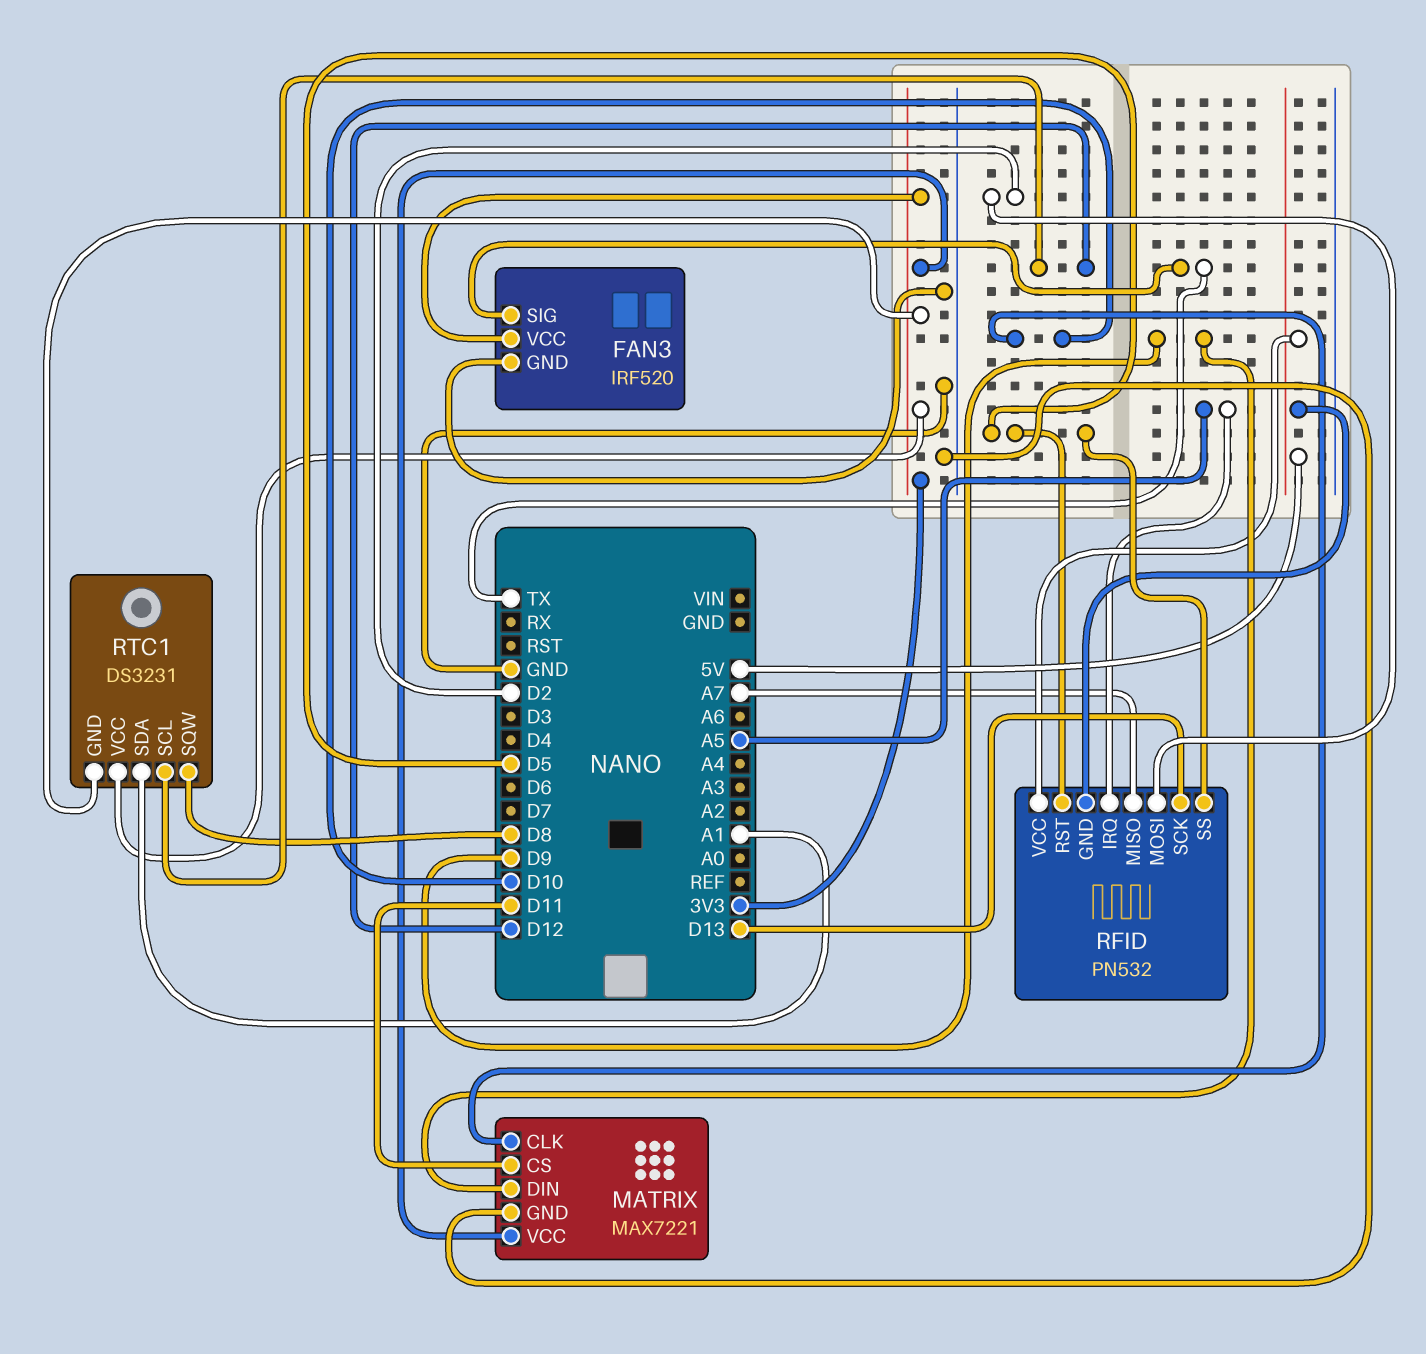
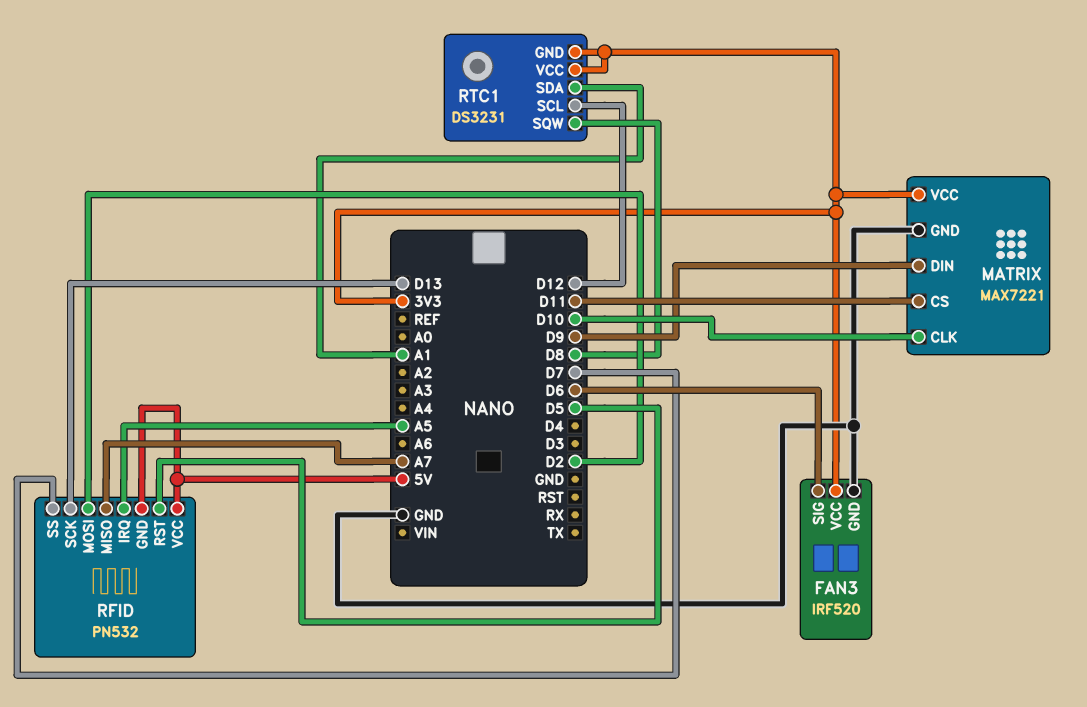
FAN3 pin SIG: TX -> D6
RFID pin SS: D5 -> D7

